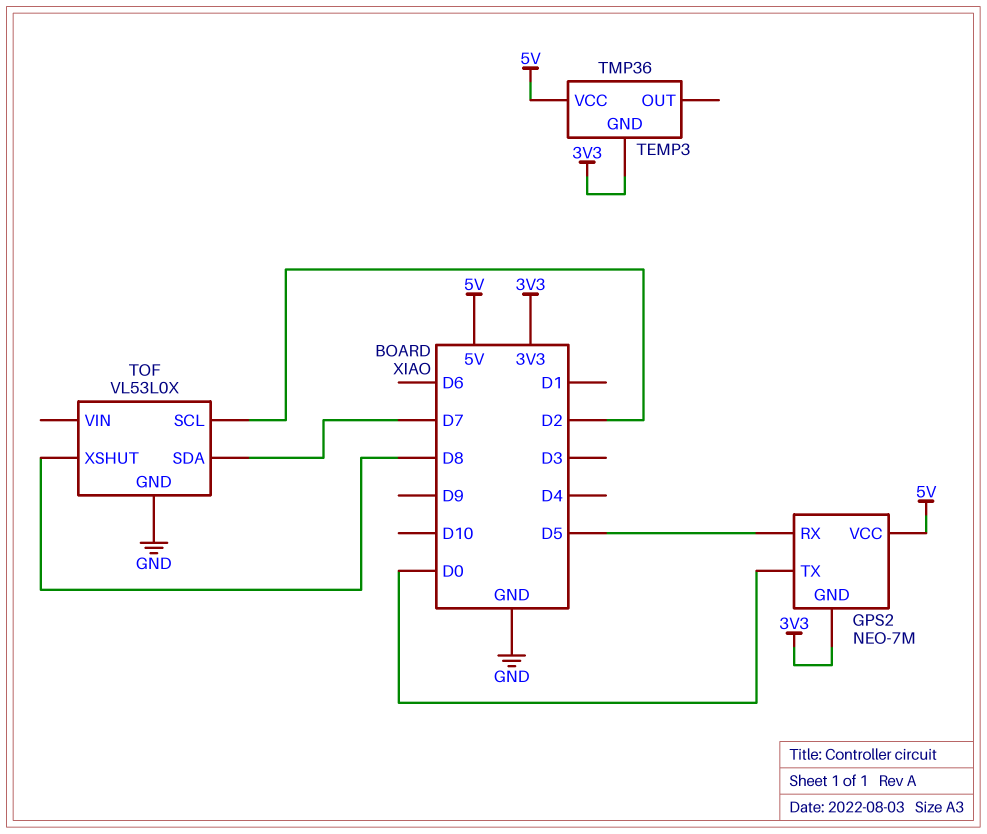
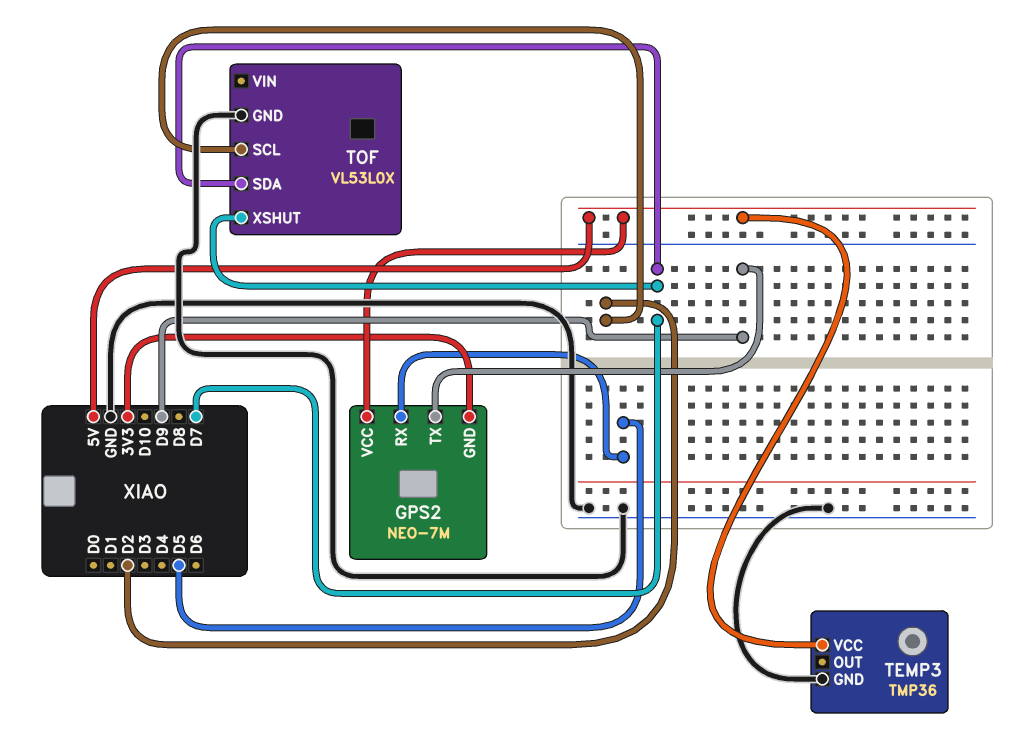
GPS2 pin TX: D0 -> D9
TEMP3 pin GND: 3V3 -> GND
TOF pin XSHUT: D8 -> D7

